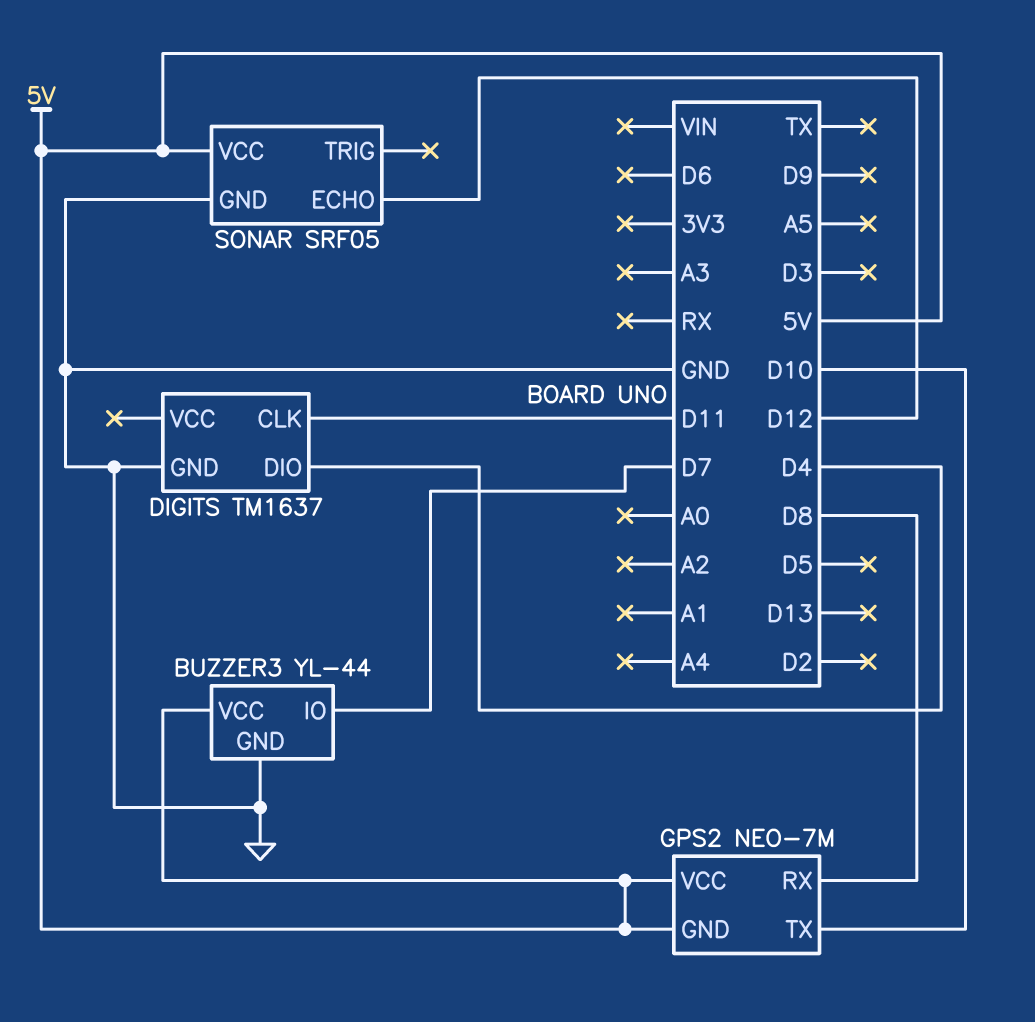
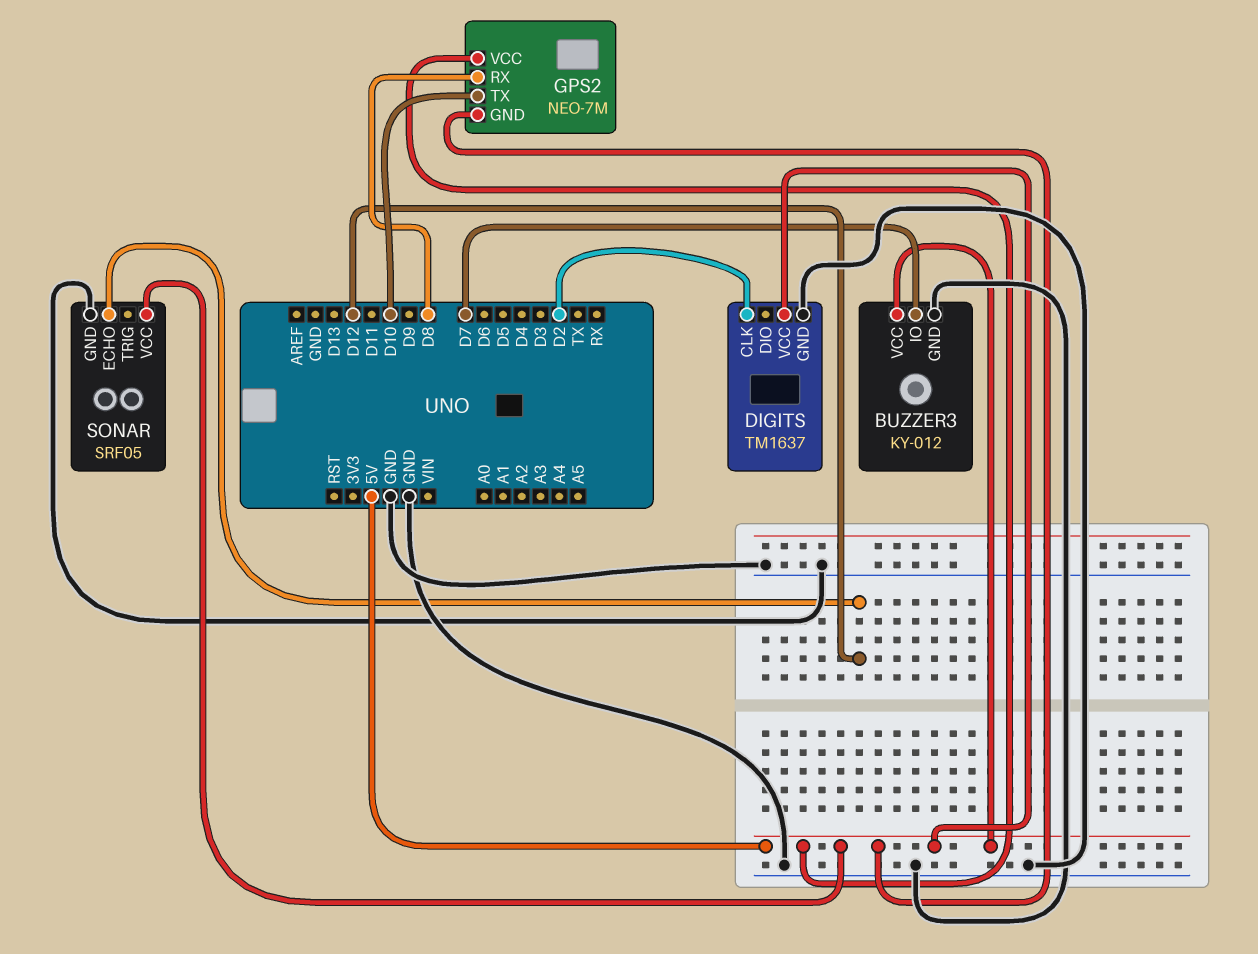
BUZZER3: YL-44 -> KY-012
DIGITS pin CLK: D11 -> D2
DIGITS pin DIO: D4 -> none
DIGITS pin VCC: none -> 5V

